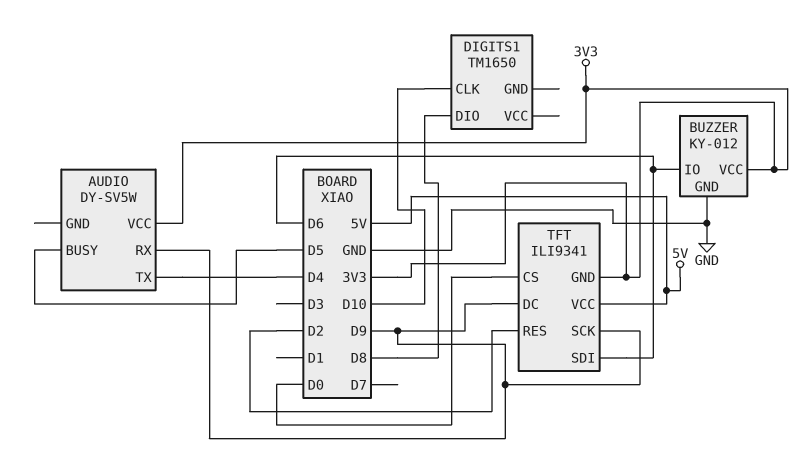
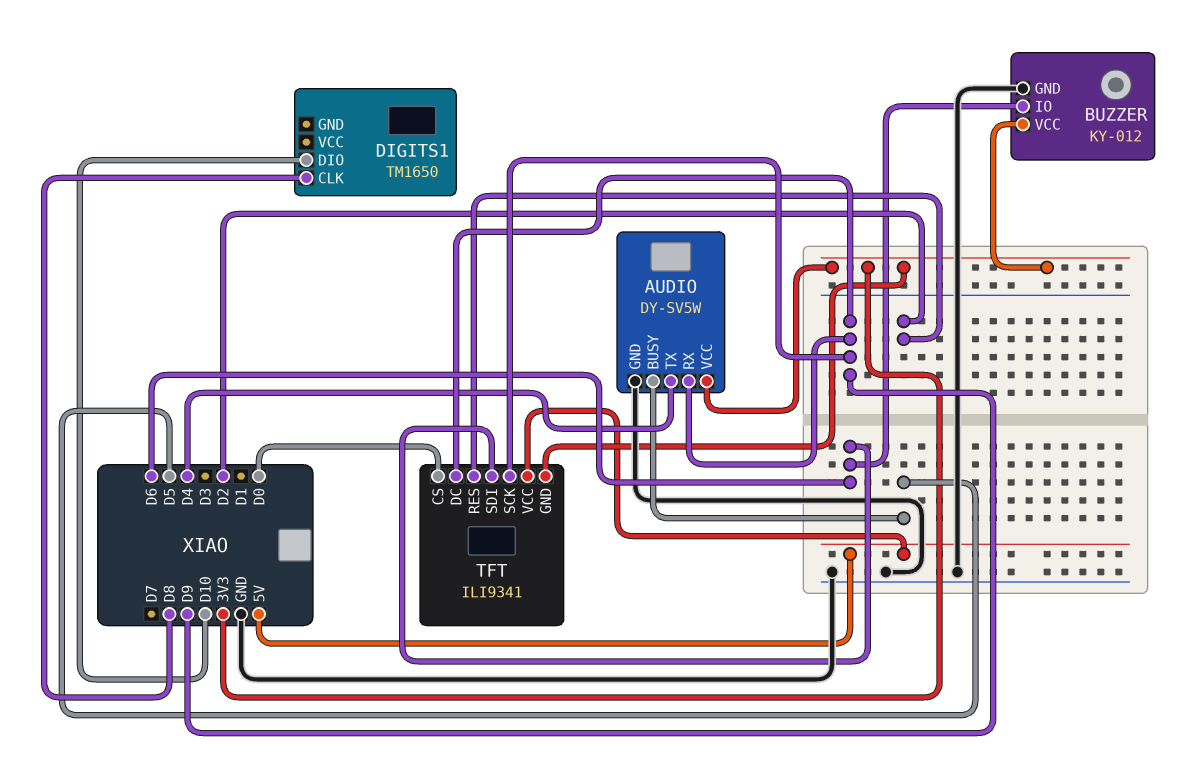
AUDIO pin GND: none -> GND
DIGITS1 pin CLK: D10 -> D8
DIGITS1 pin DIO: D8 -> D10

